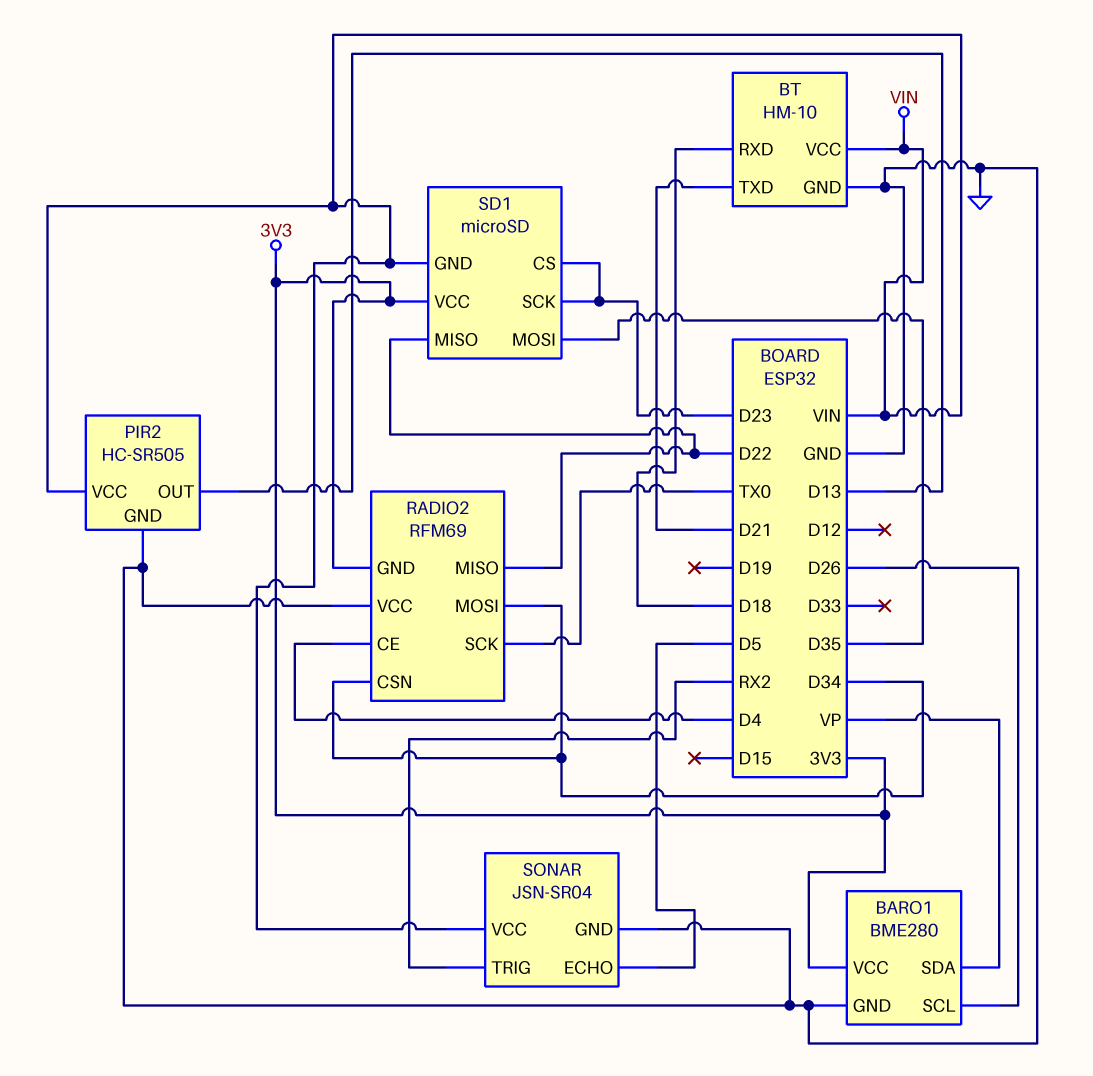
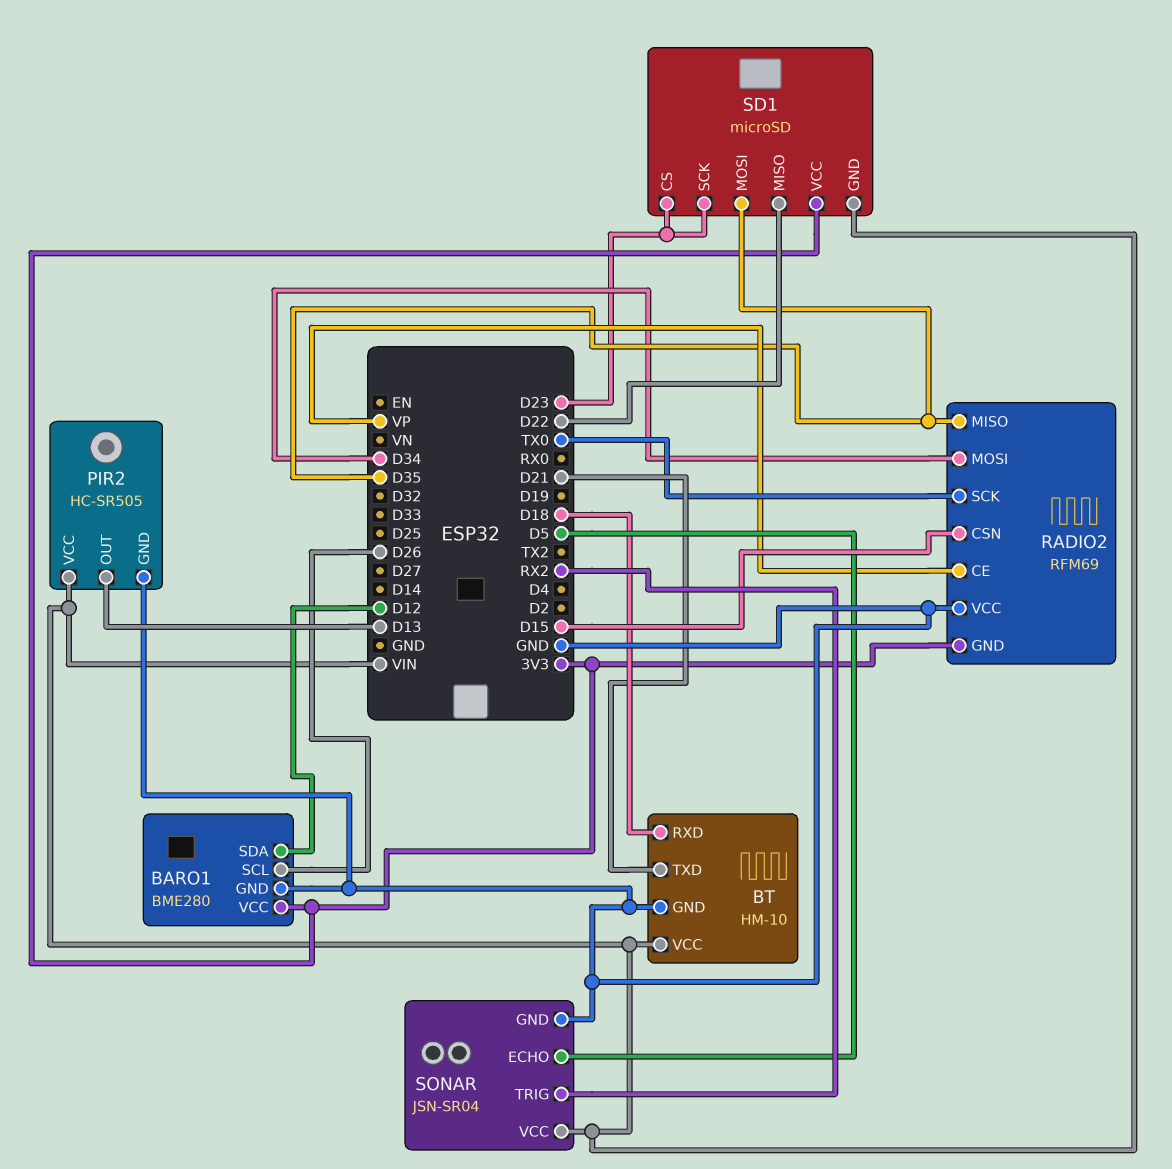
BARO1 pin SDA: VP -> D12
RADIO2 pin CE: D4 -> VP
RADIO2 pin CSN: D34 -> D15
RADIO2 pin MISO: D22 -> D35

